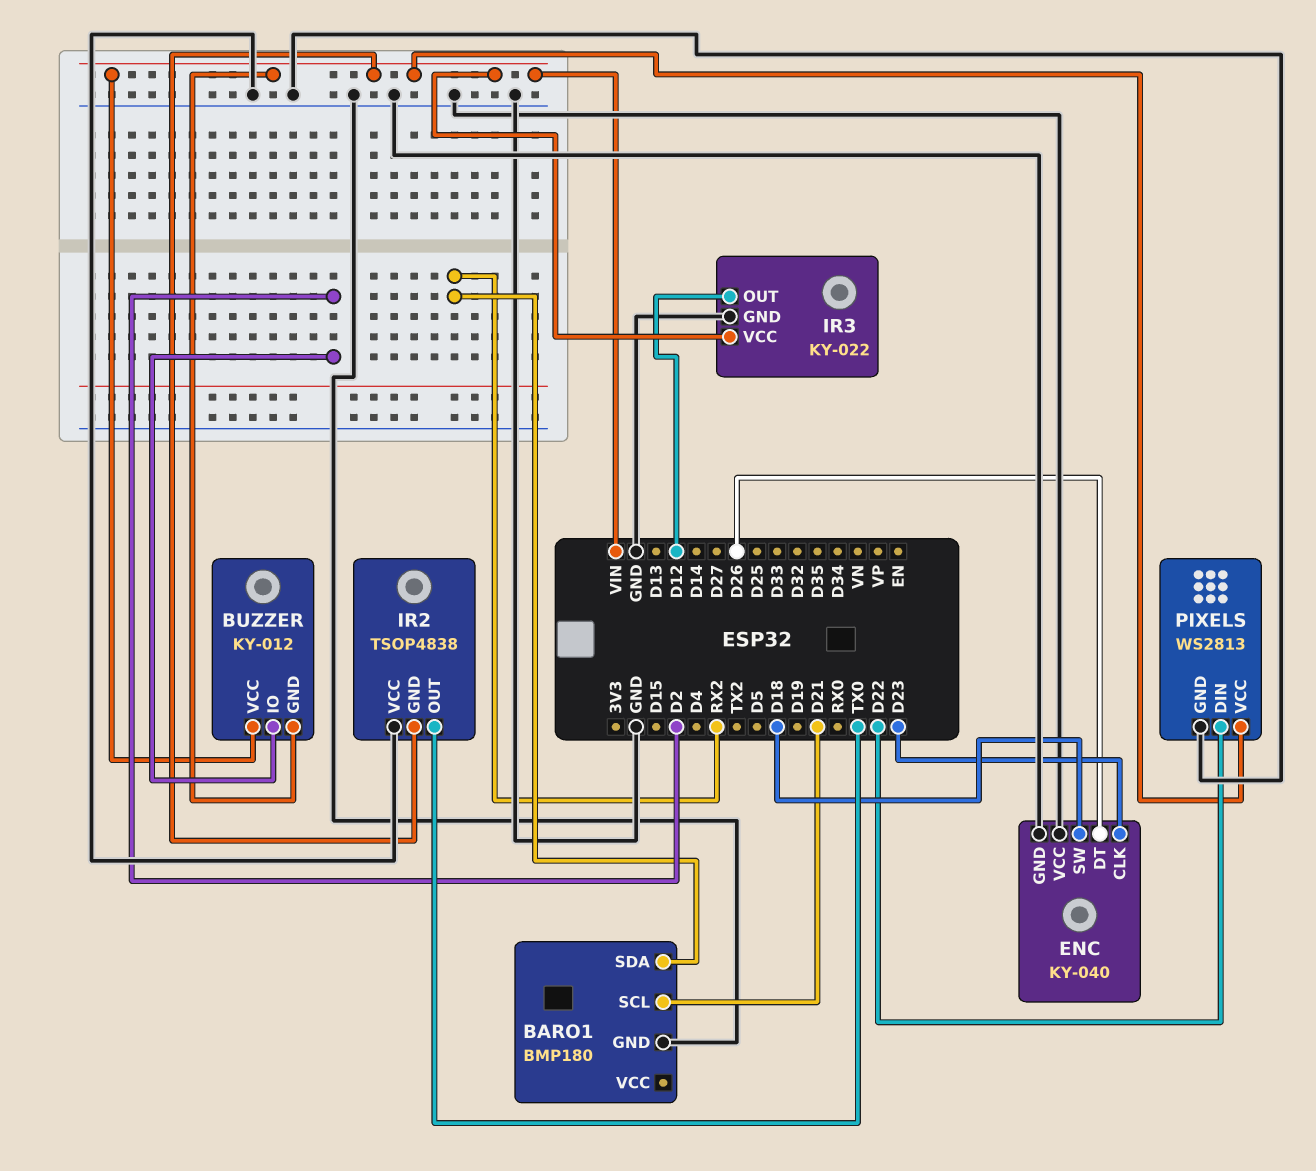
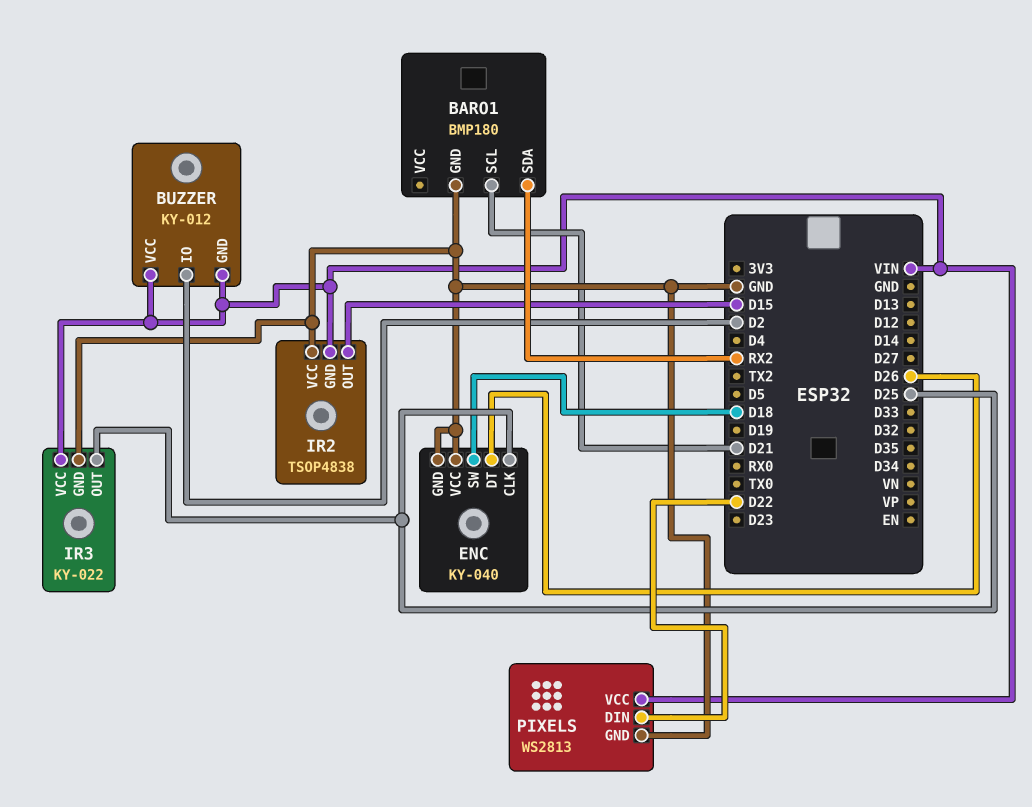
ENC pin CLK: D23 -> D25
IR2 pin OUT: TX0 -> D15
IR3 pin OUT: D12 -> D25

